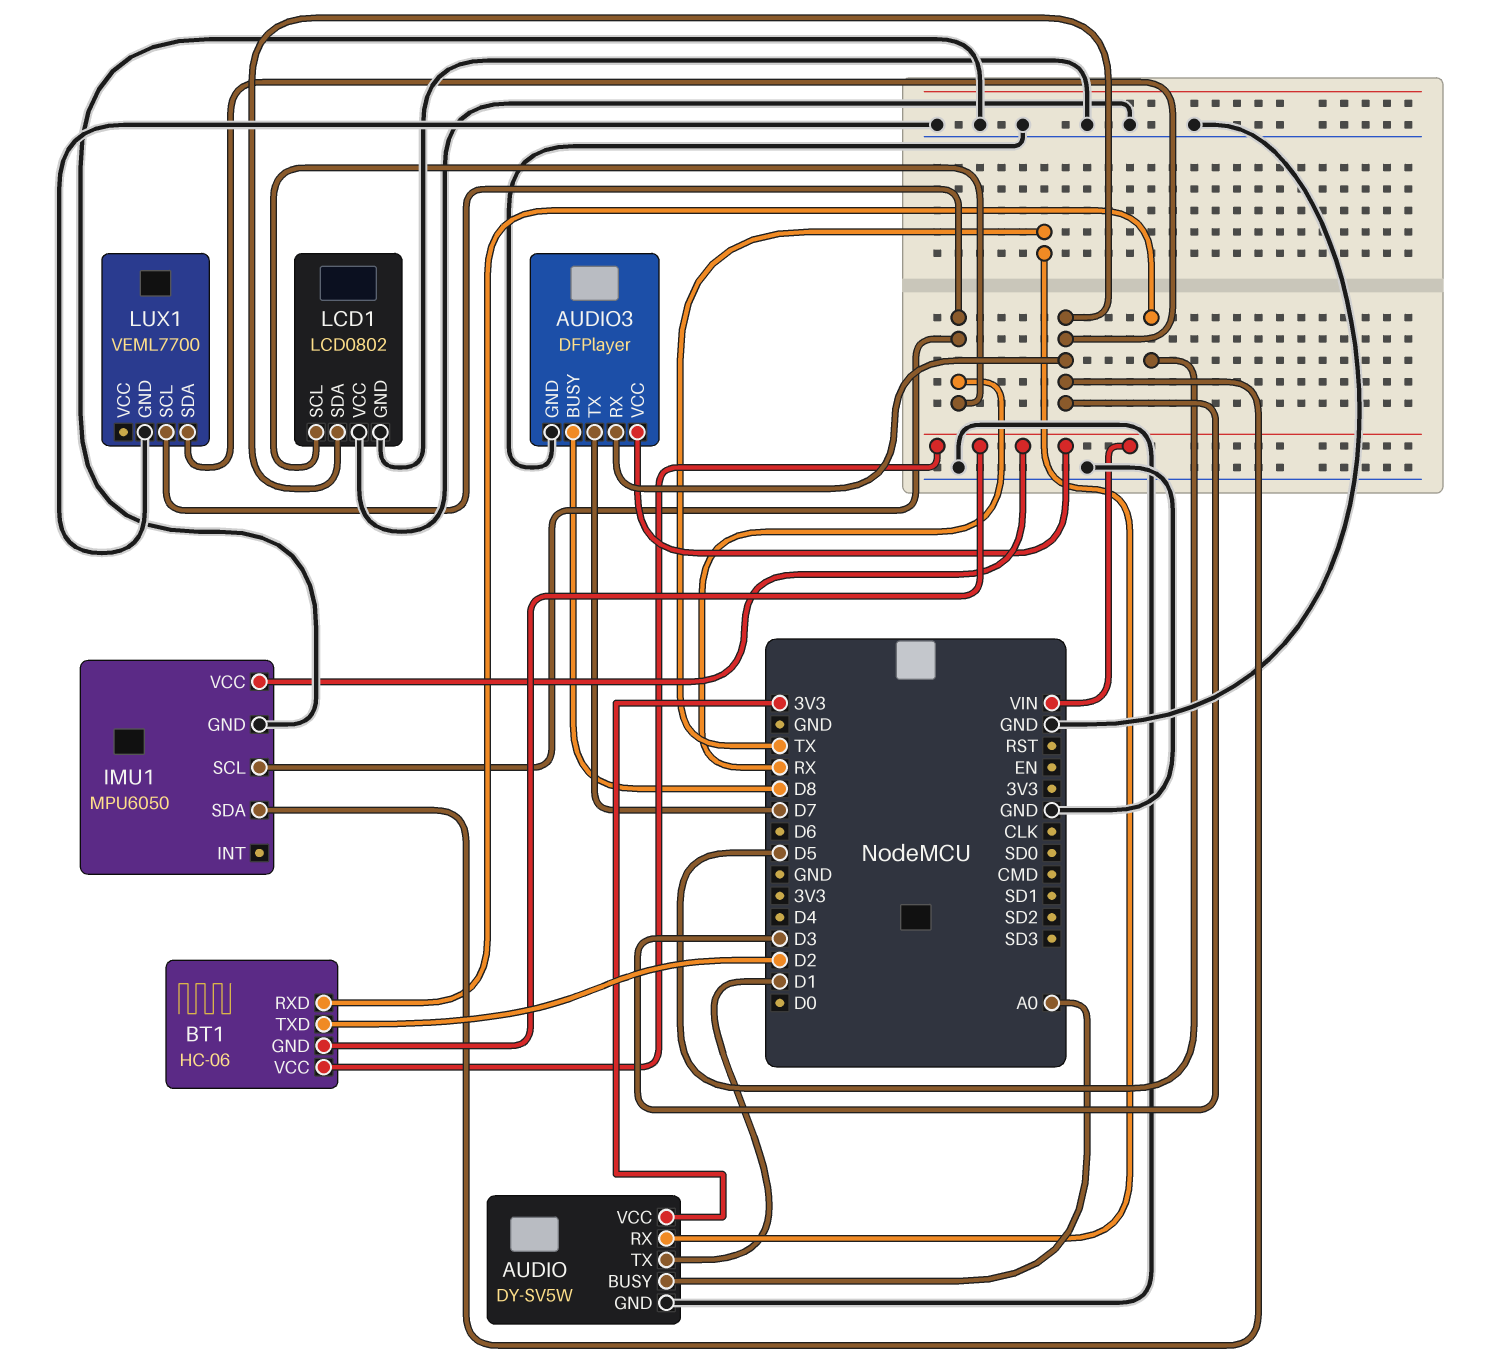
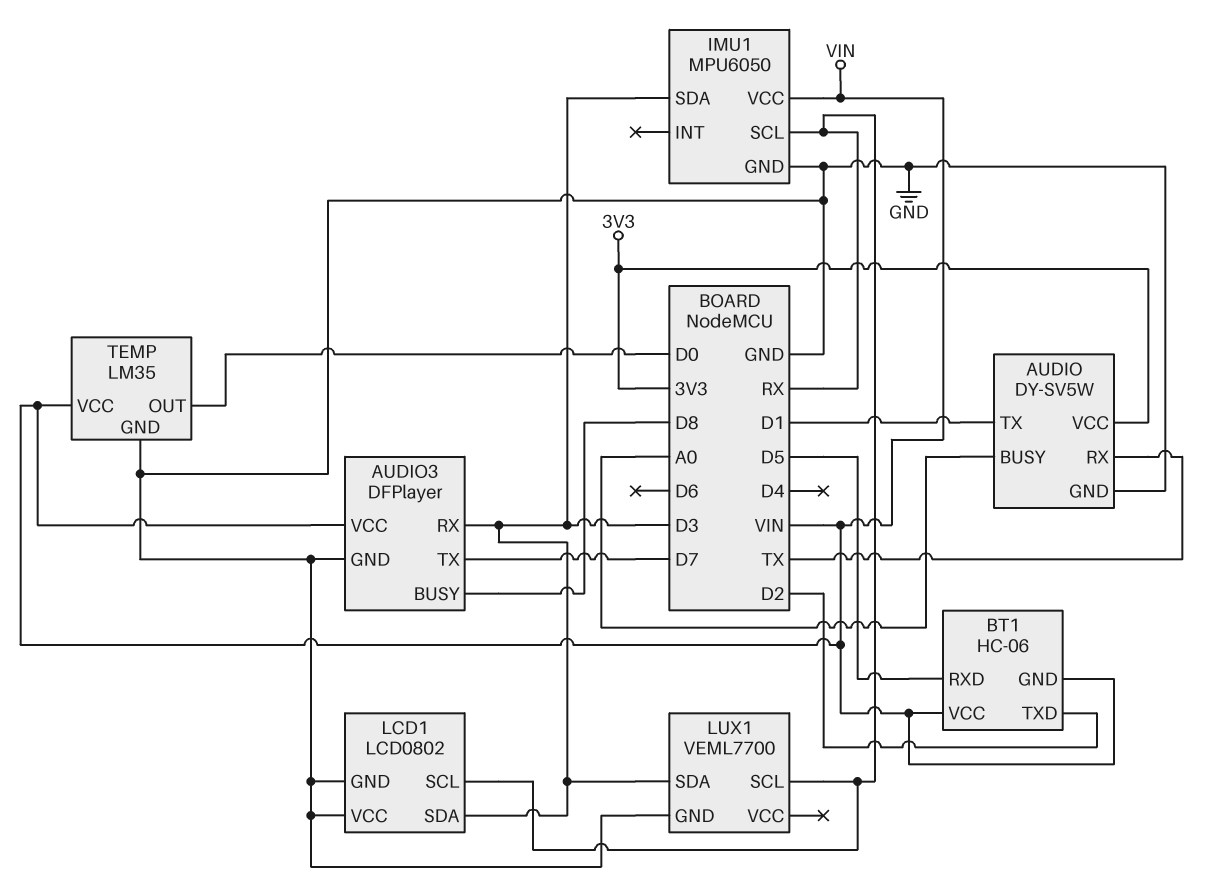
TEMP: none -> LM35
TEMP pin GND: none -> GND
TEMP pin OUT: none -> D0
TEMP pin VCC: none -> VIN

